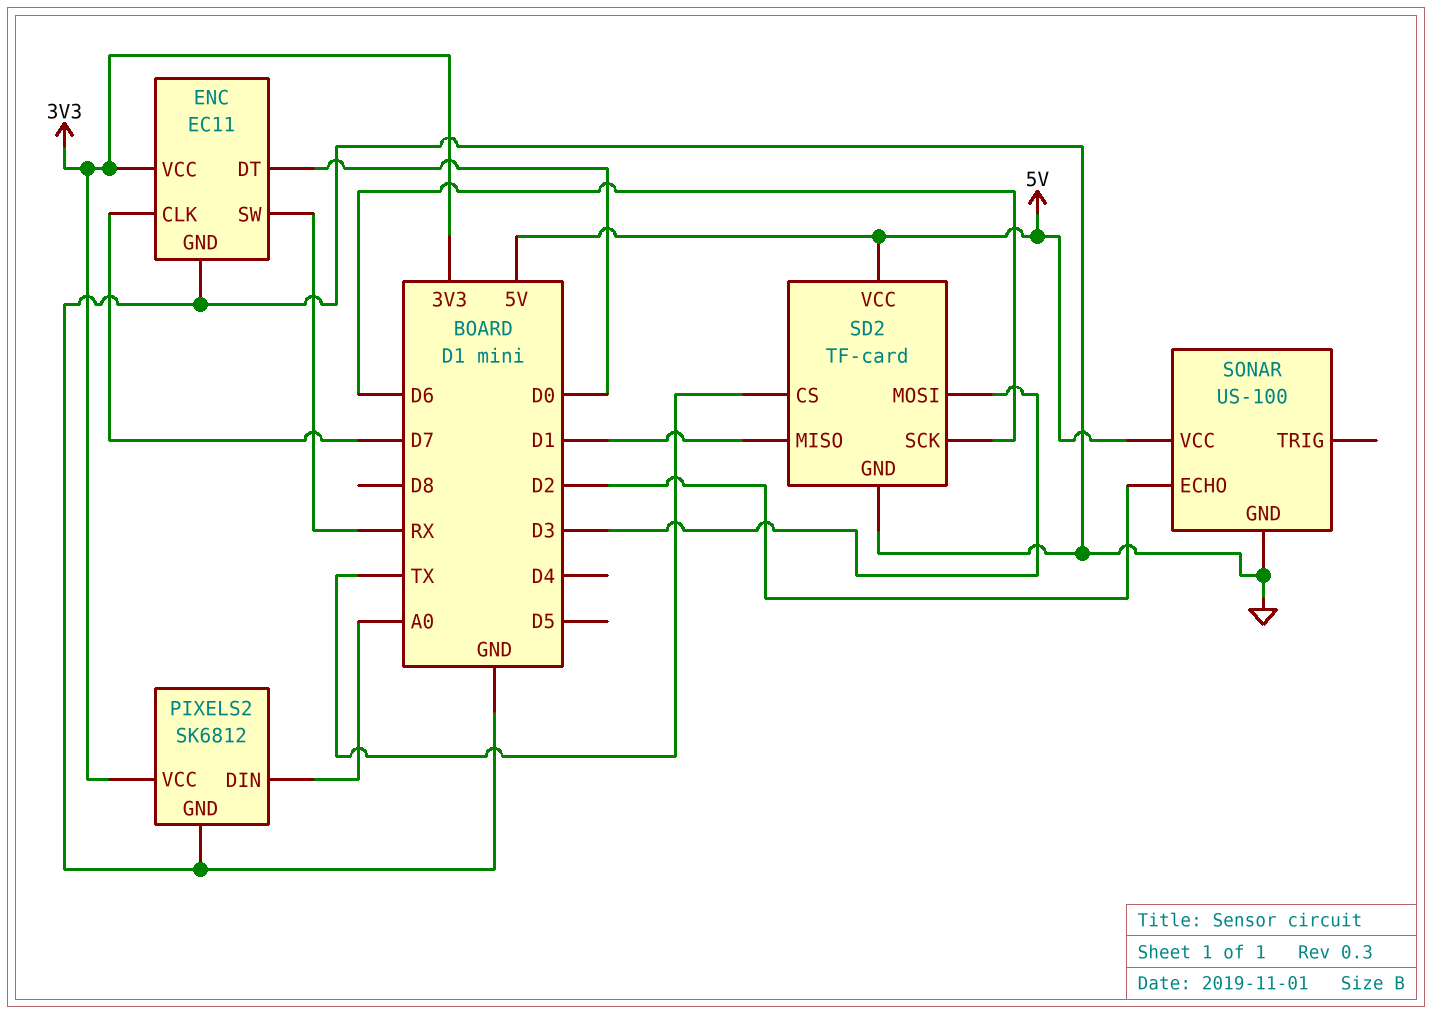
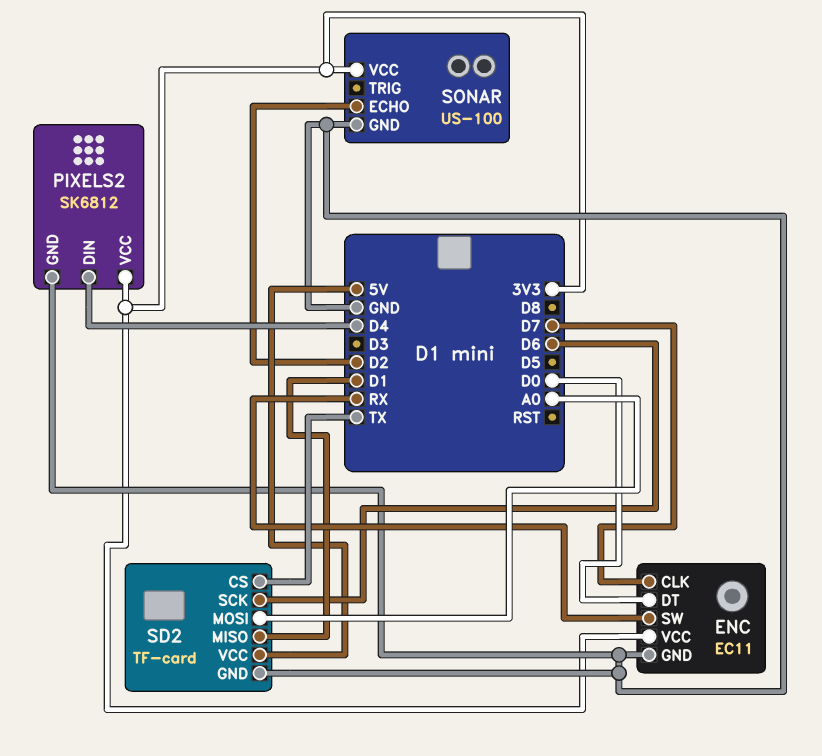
PIXELS2 pin DIN: A0 -> D4
SD2 pin MOSI: D3 -> A0
SONAR pin VCC: 5V -> 3V3

